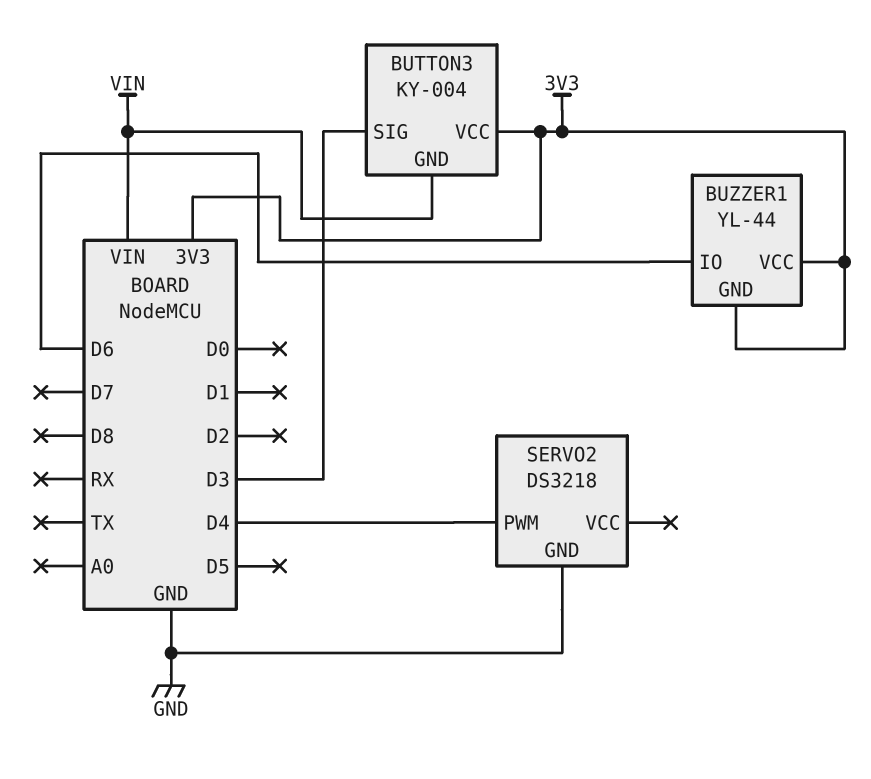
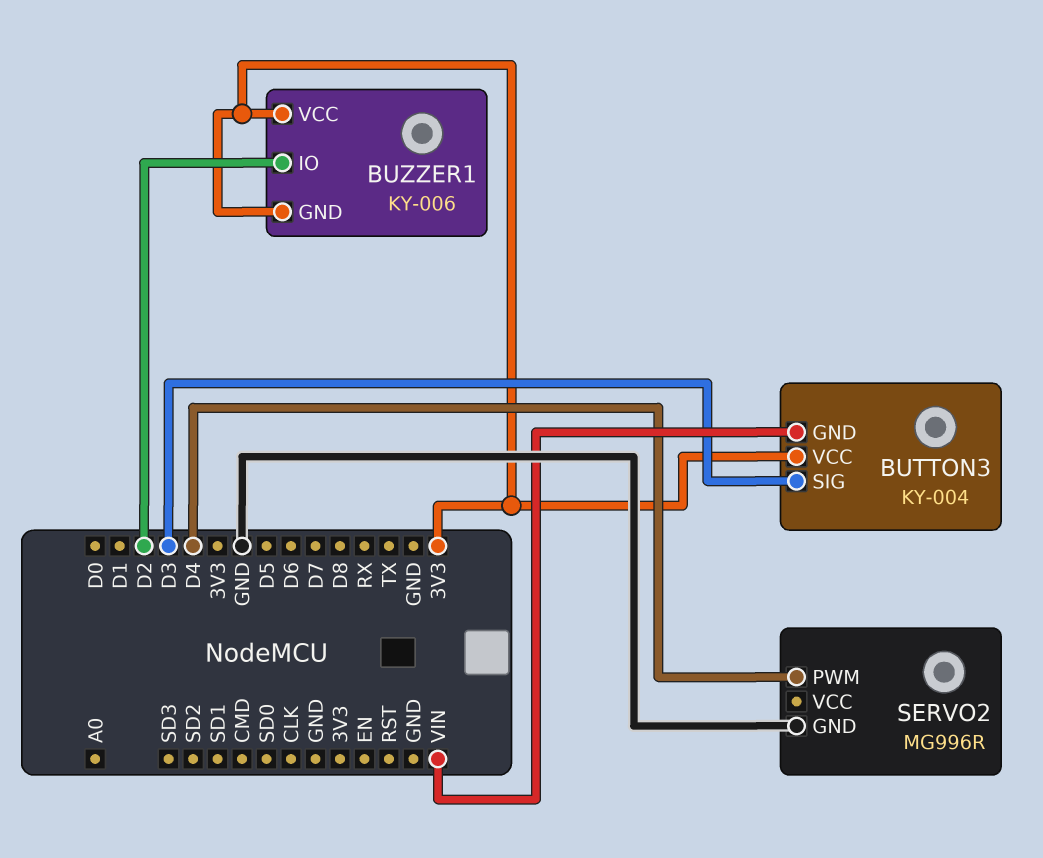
BUZZER1: YL-44 -> KY-006
BUZZER1 pin IO: D6 -> D2
SERVO2: DS3218 -> MG996R

